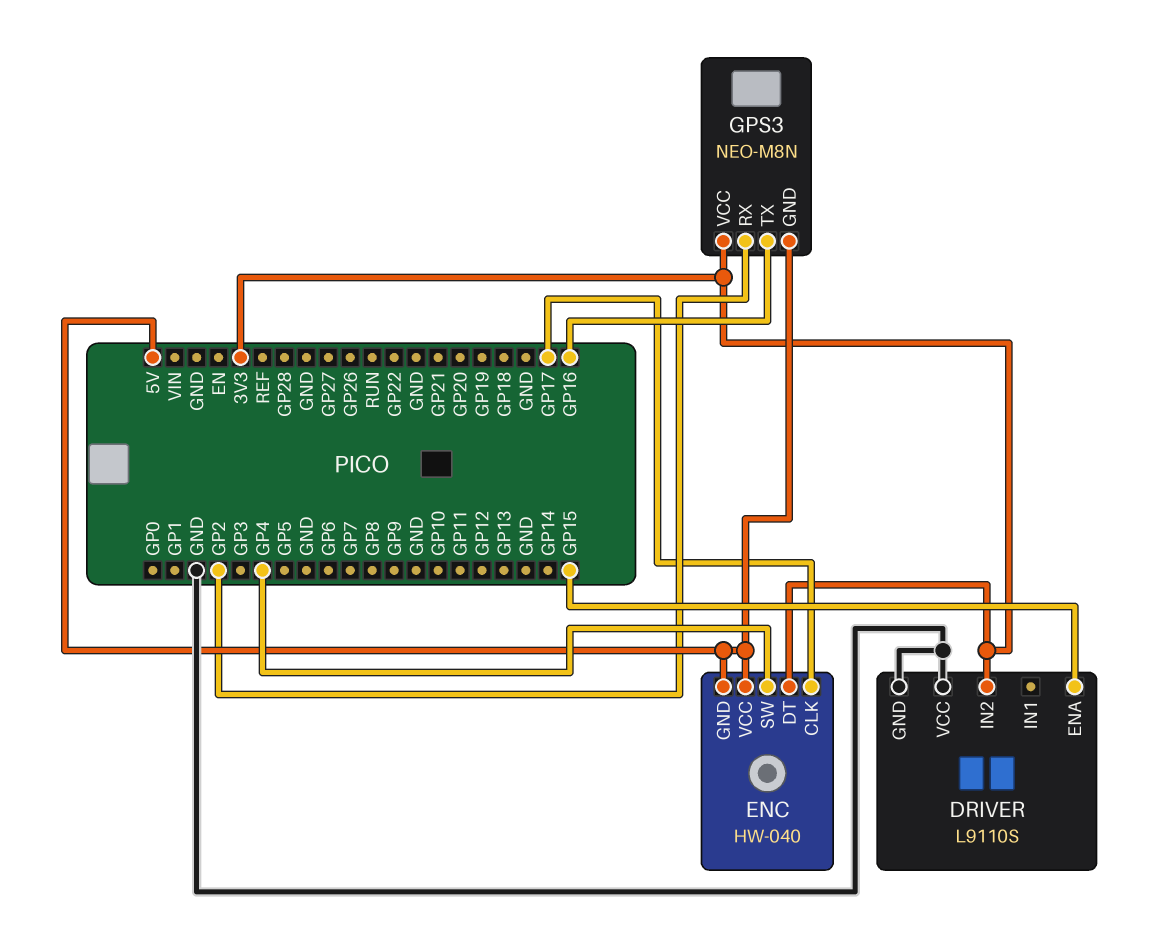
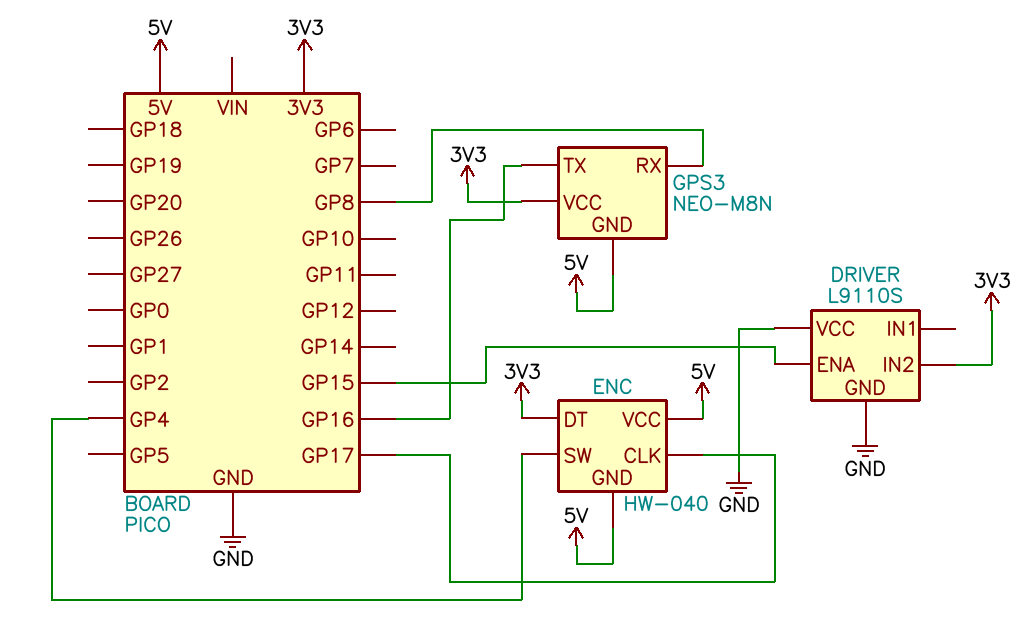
GPS3 pin RX: GP2 -> GP8

